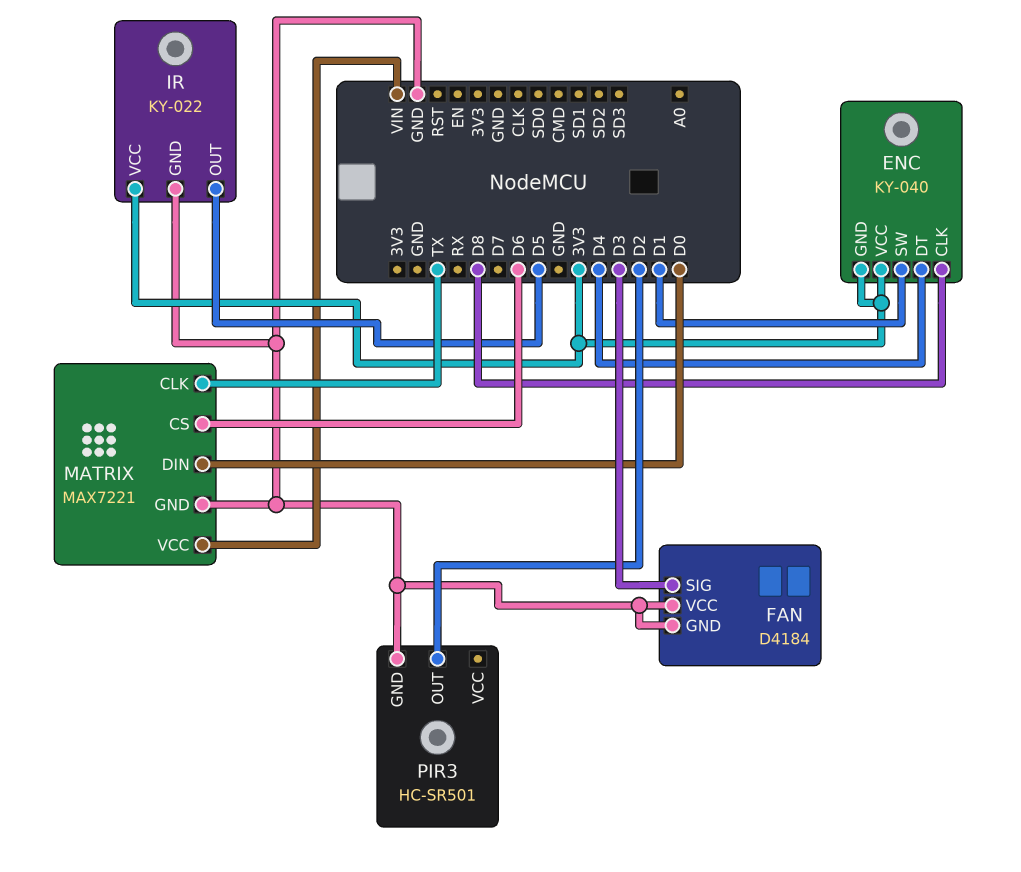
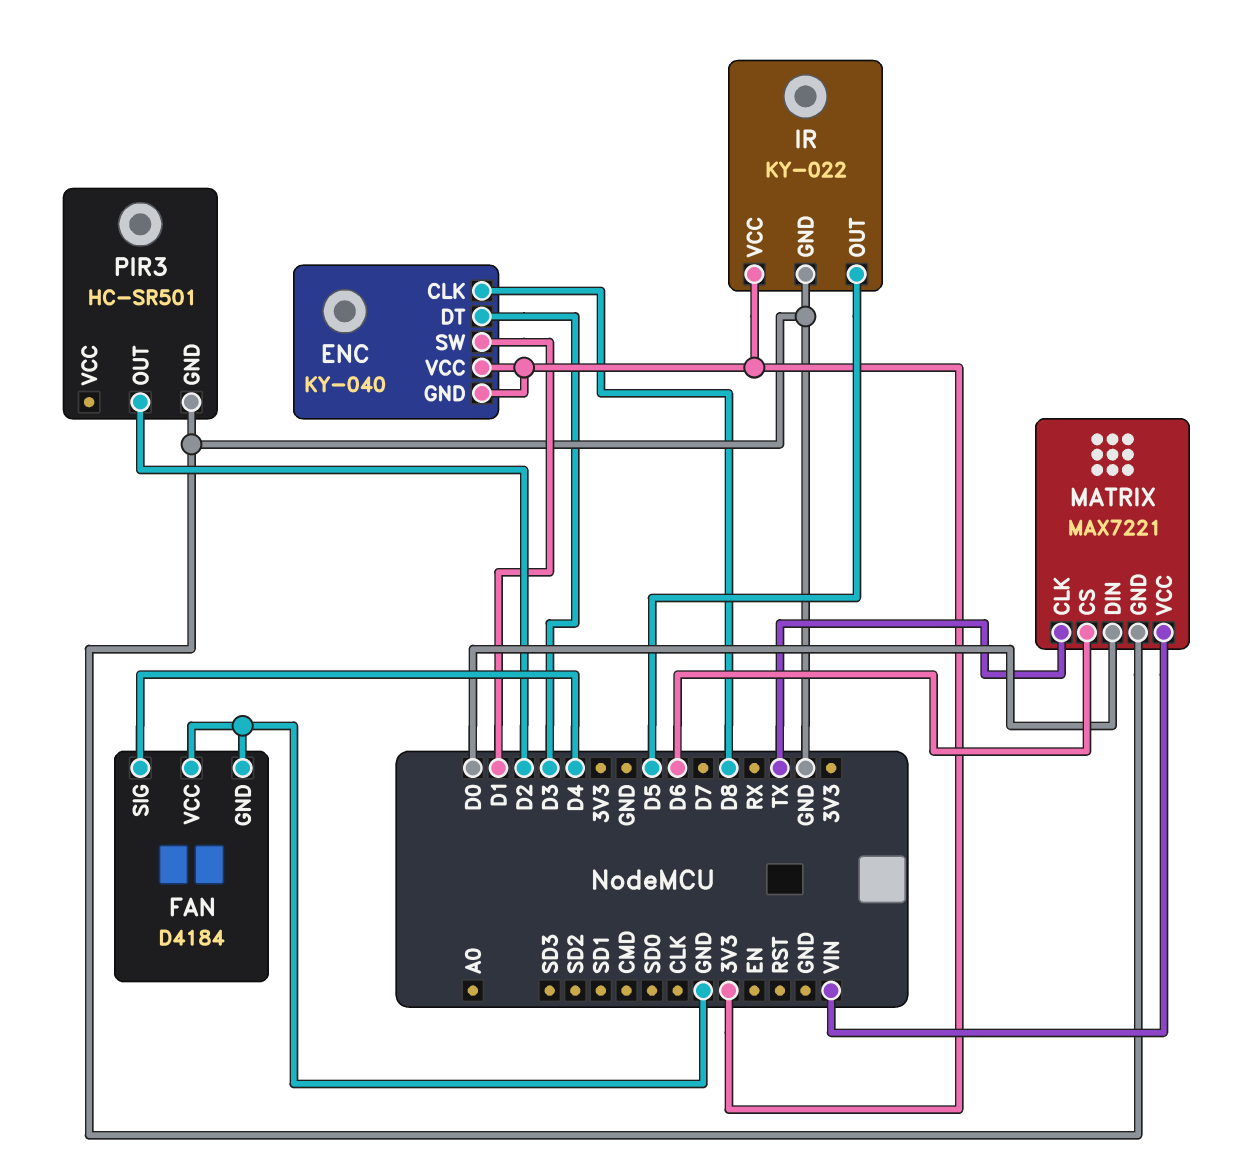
ENC pin DT: D4 -> D3
FAN pin SIG: D3 -> D4

